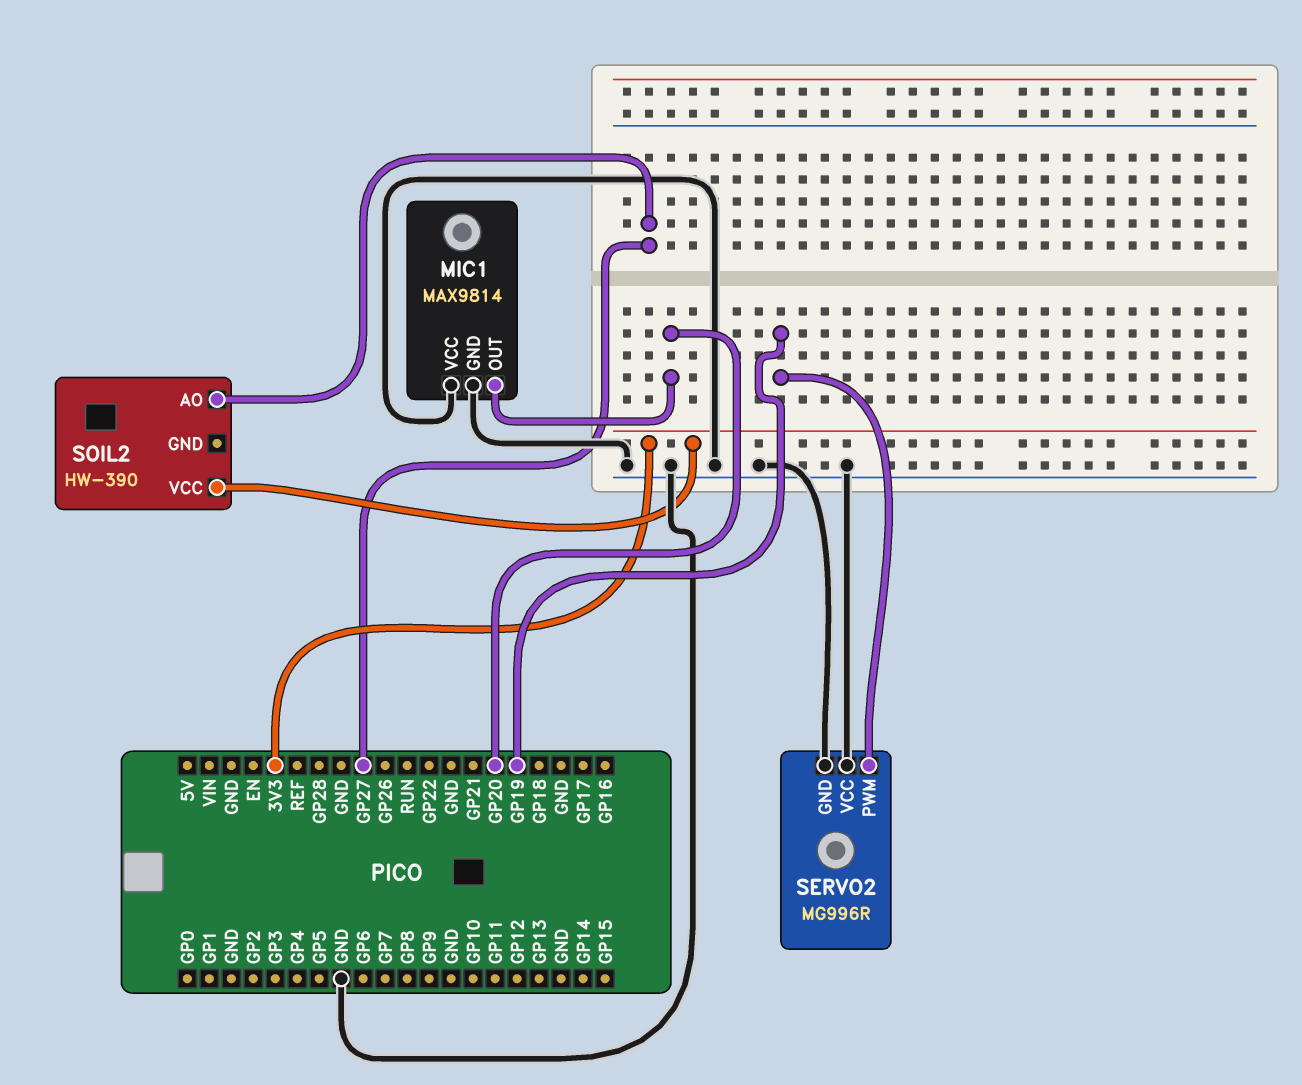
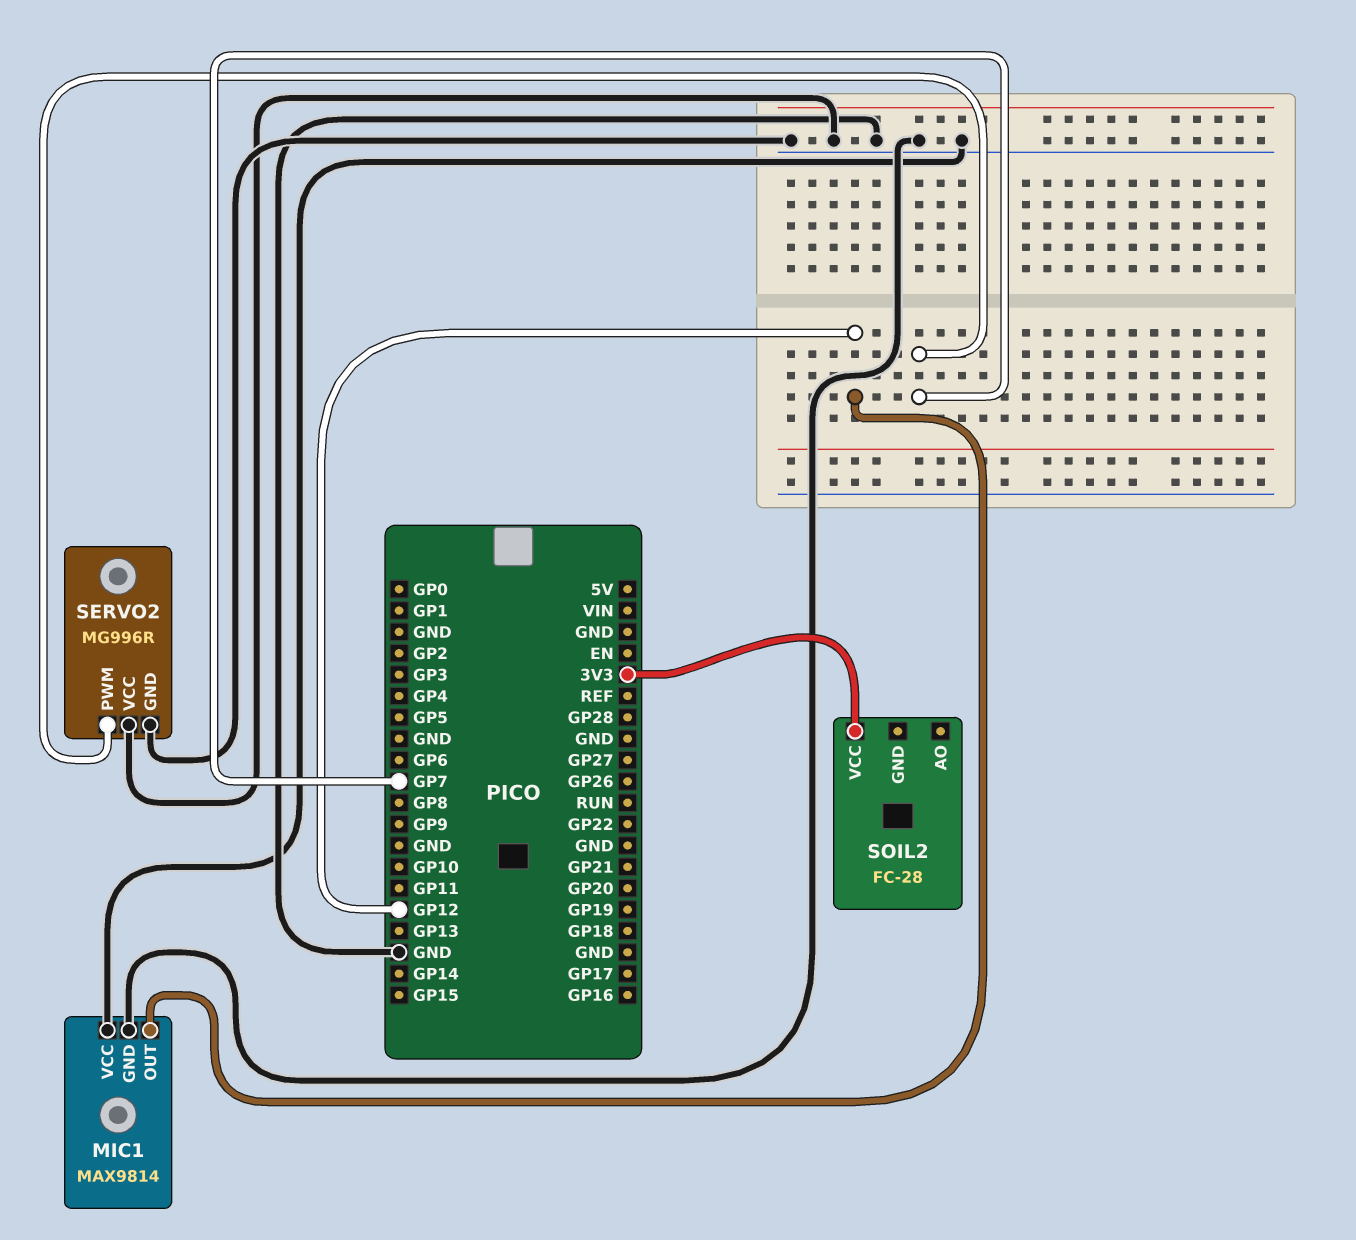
MIC1 pin OUT: GP20 -> GP12
SERVO2 pin PWM: GP19 -> GP7
SOIL2: HW-390 -> FC-28
SOIL2 pin AO: GP27 -> none

